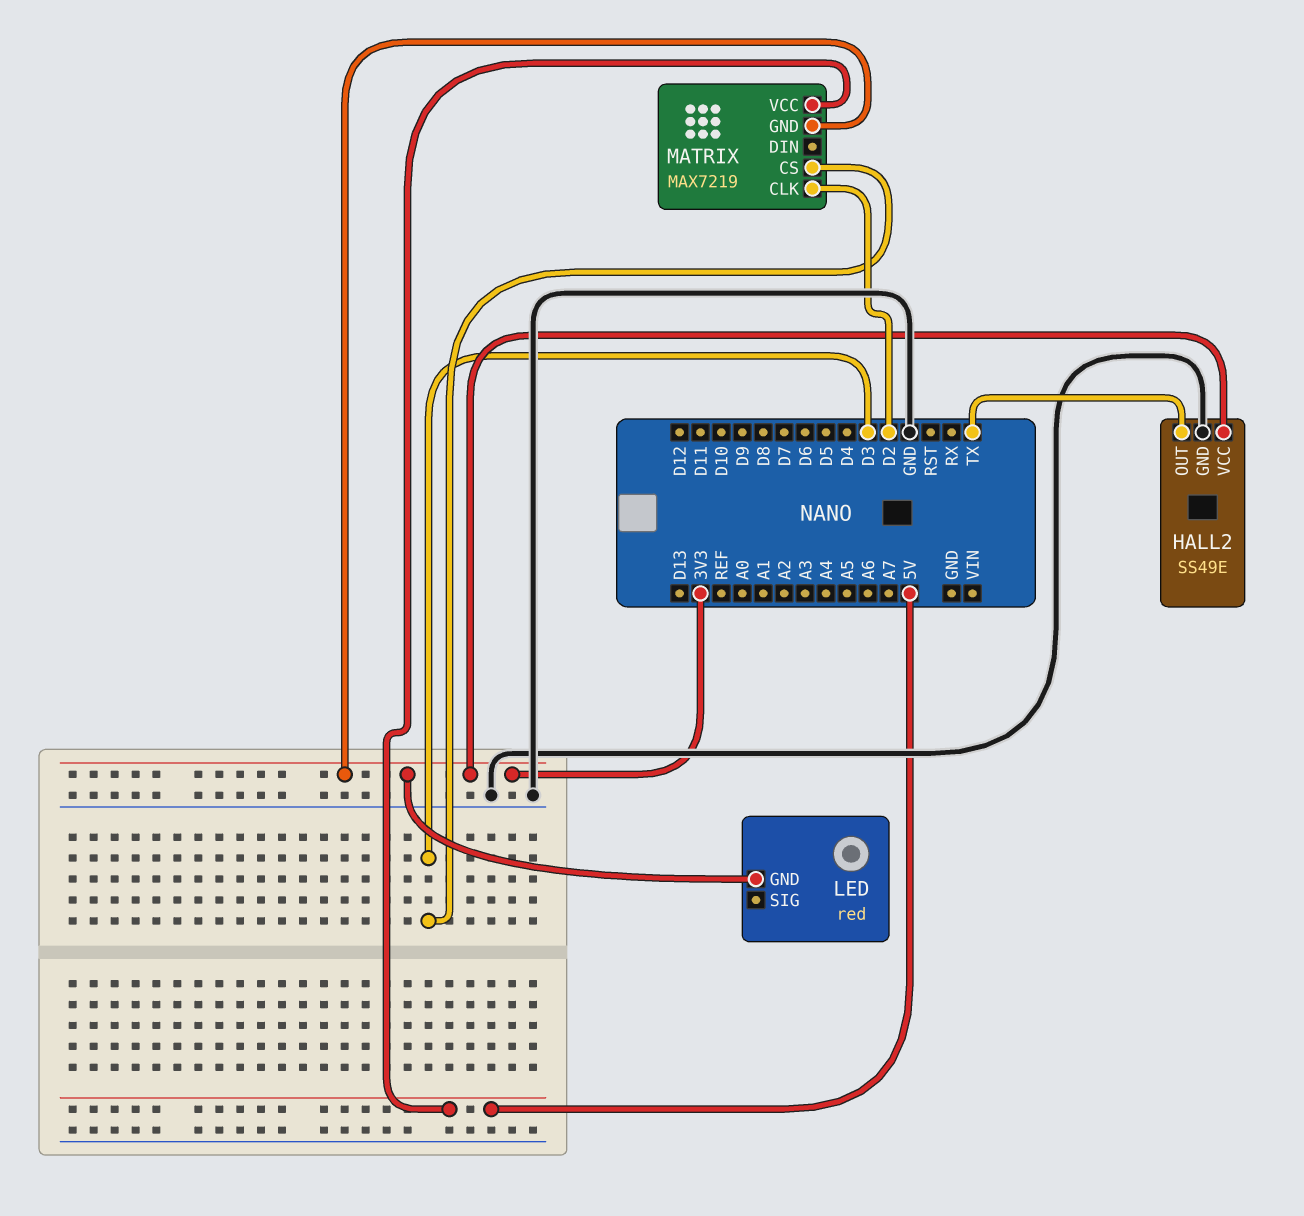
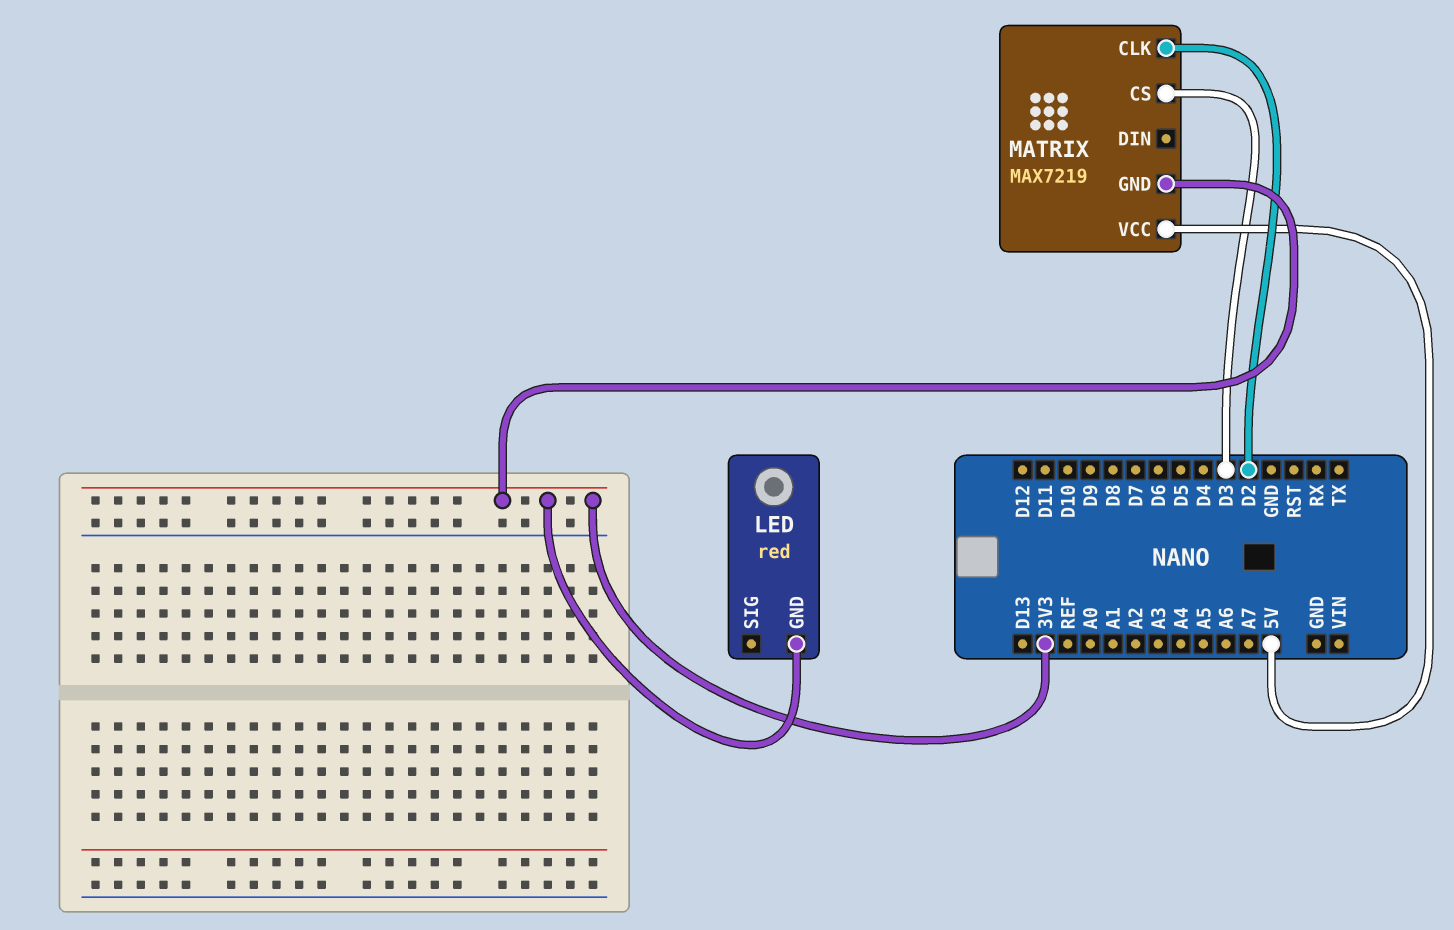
HALL2: SS49E -> none
HALL2 pin GND: GND -> none
HALL2 pin OUT: TX -> none
HALL2 pin VCC: 3V3 -> none

